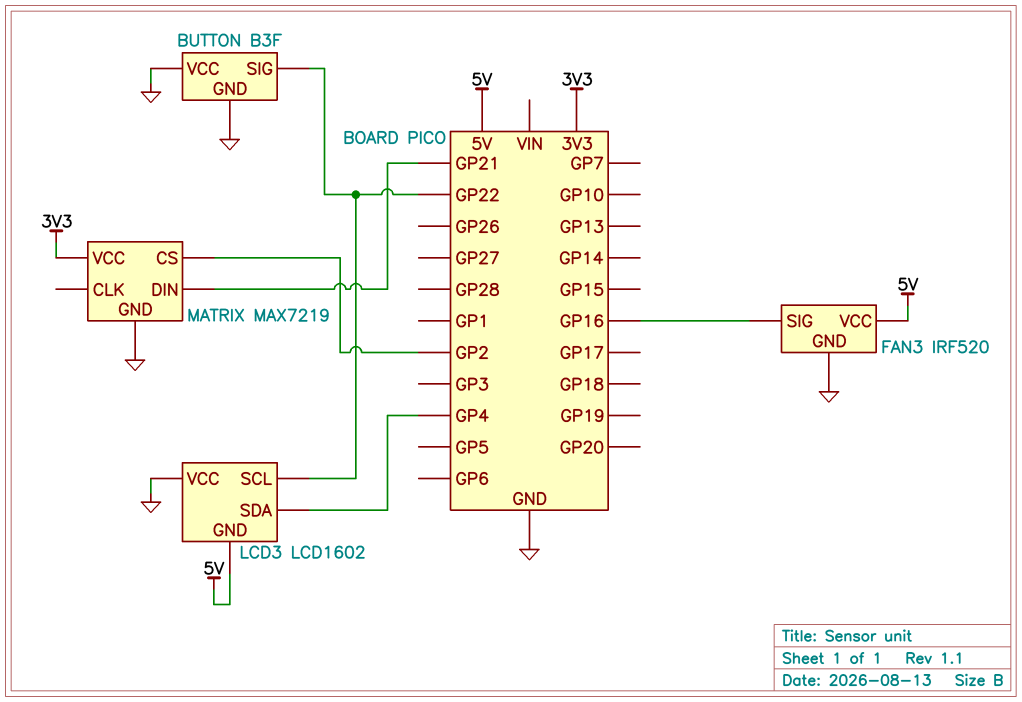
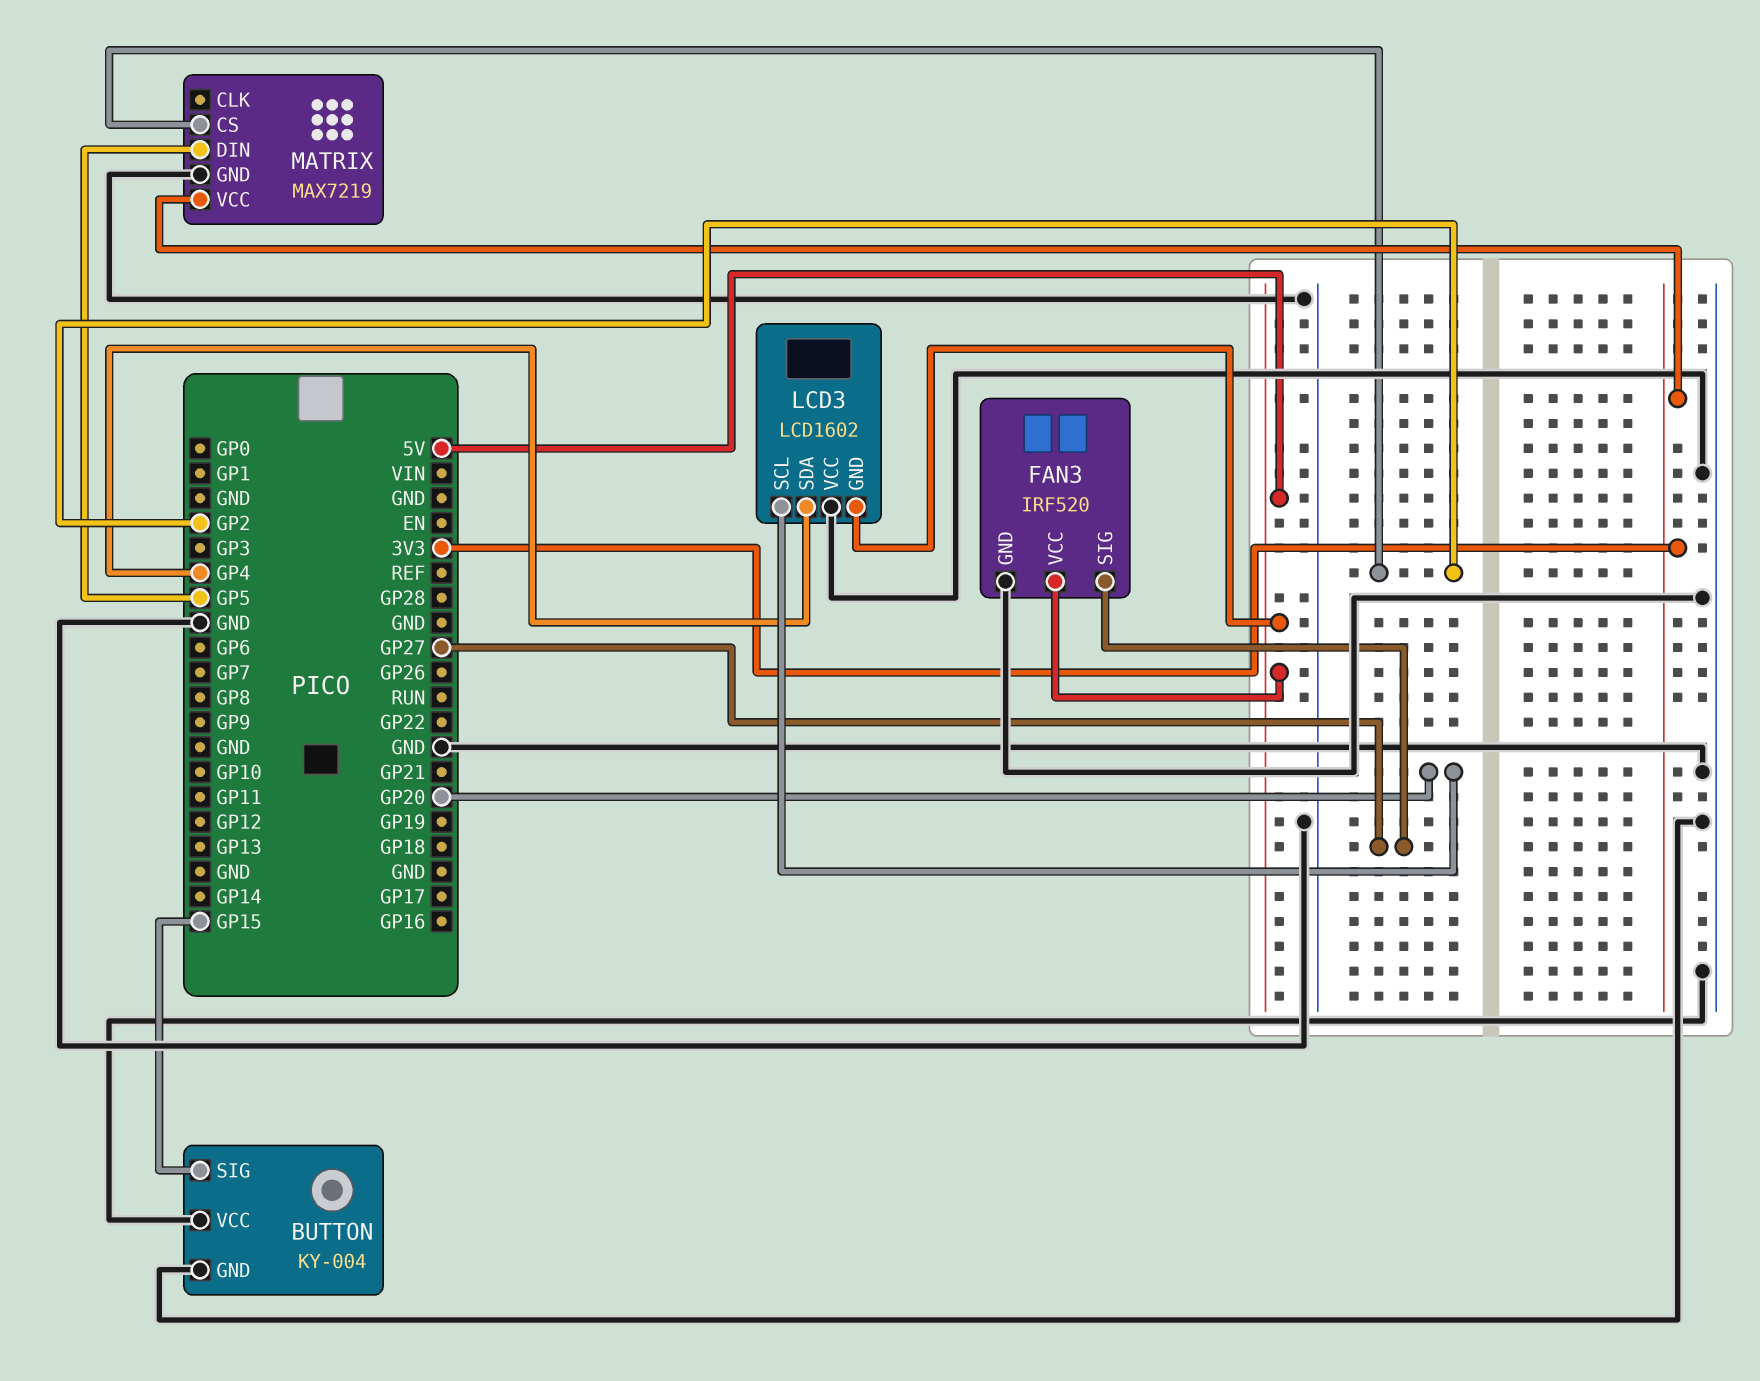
BUTTON: B3F -> KY-004
BUTTON pin SIG: GP22 -> GP15
FAN3 pin SIG: GP16 -> GP27
LCD3 pin SCL: GP22 -> GP20
MATRIX pin DIN: GP21 -> GP5

